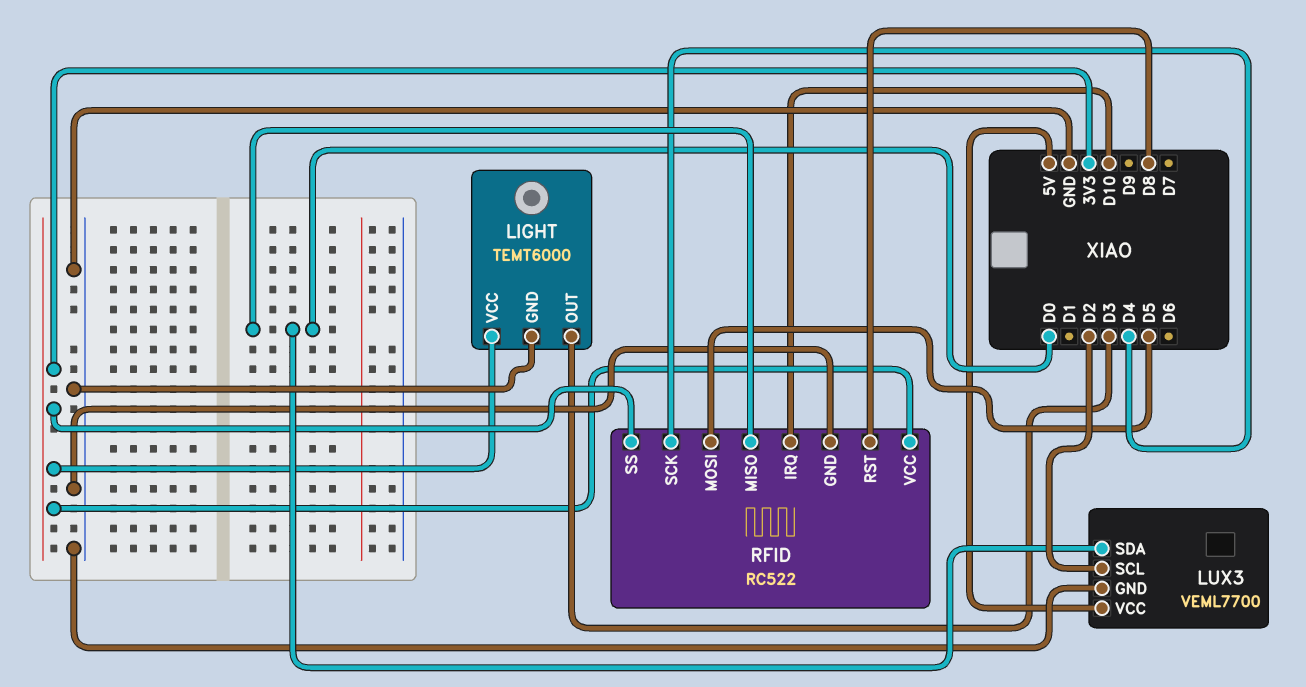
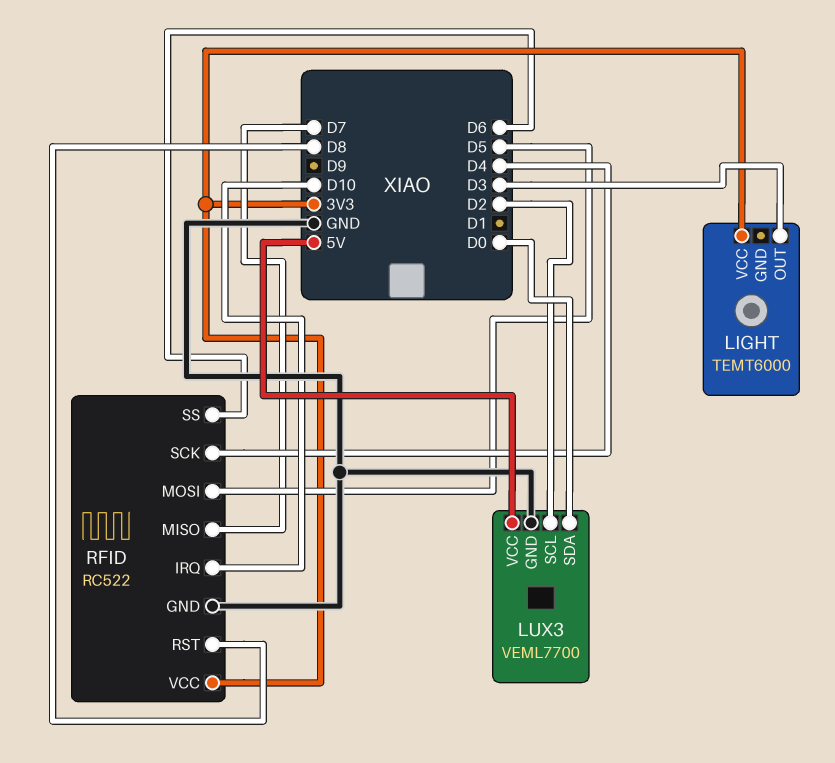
LIGHT pin GND: GND -> none
RFID pin MISO: D0 -> D7
RFID pin SS: 3V3 -> D6

